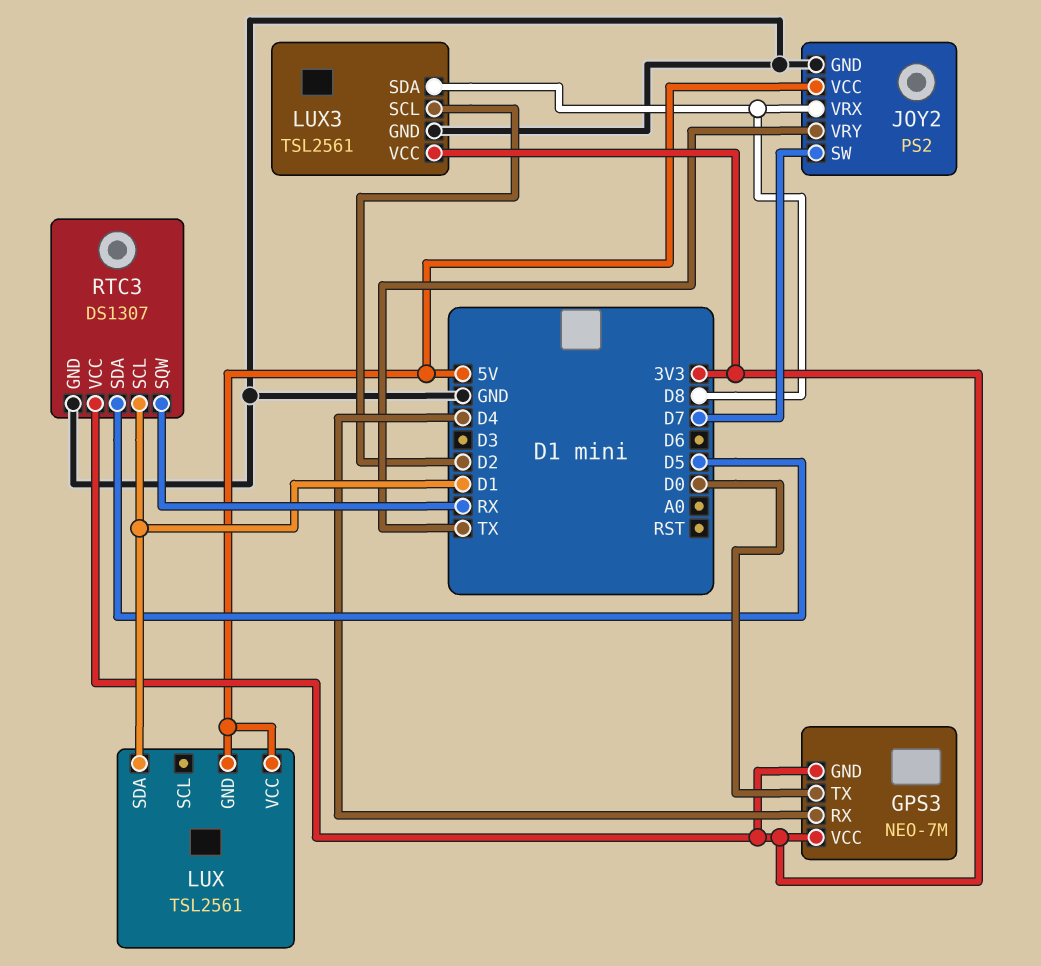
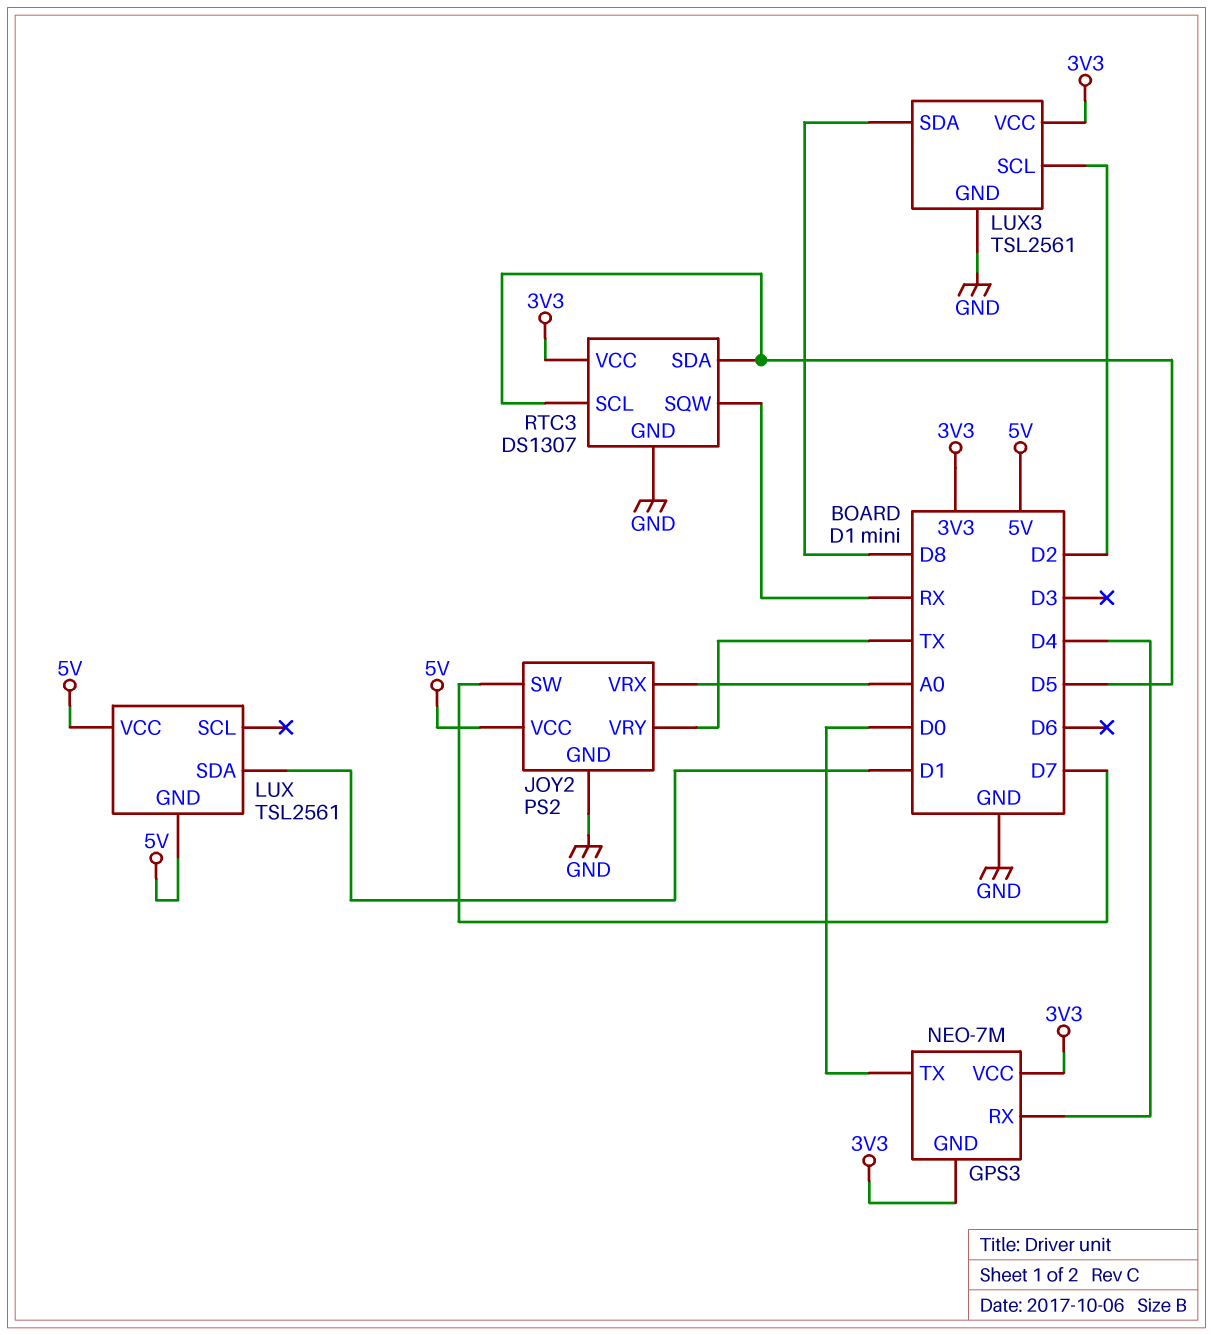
JOY2 pin VRX: D8 -> A0
RTC3 pin SCL: D1 -> D5

